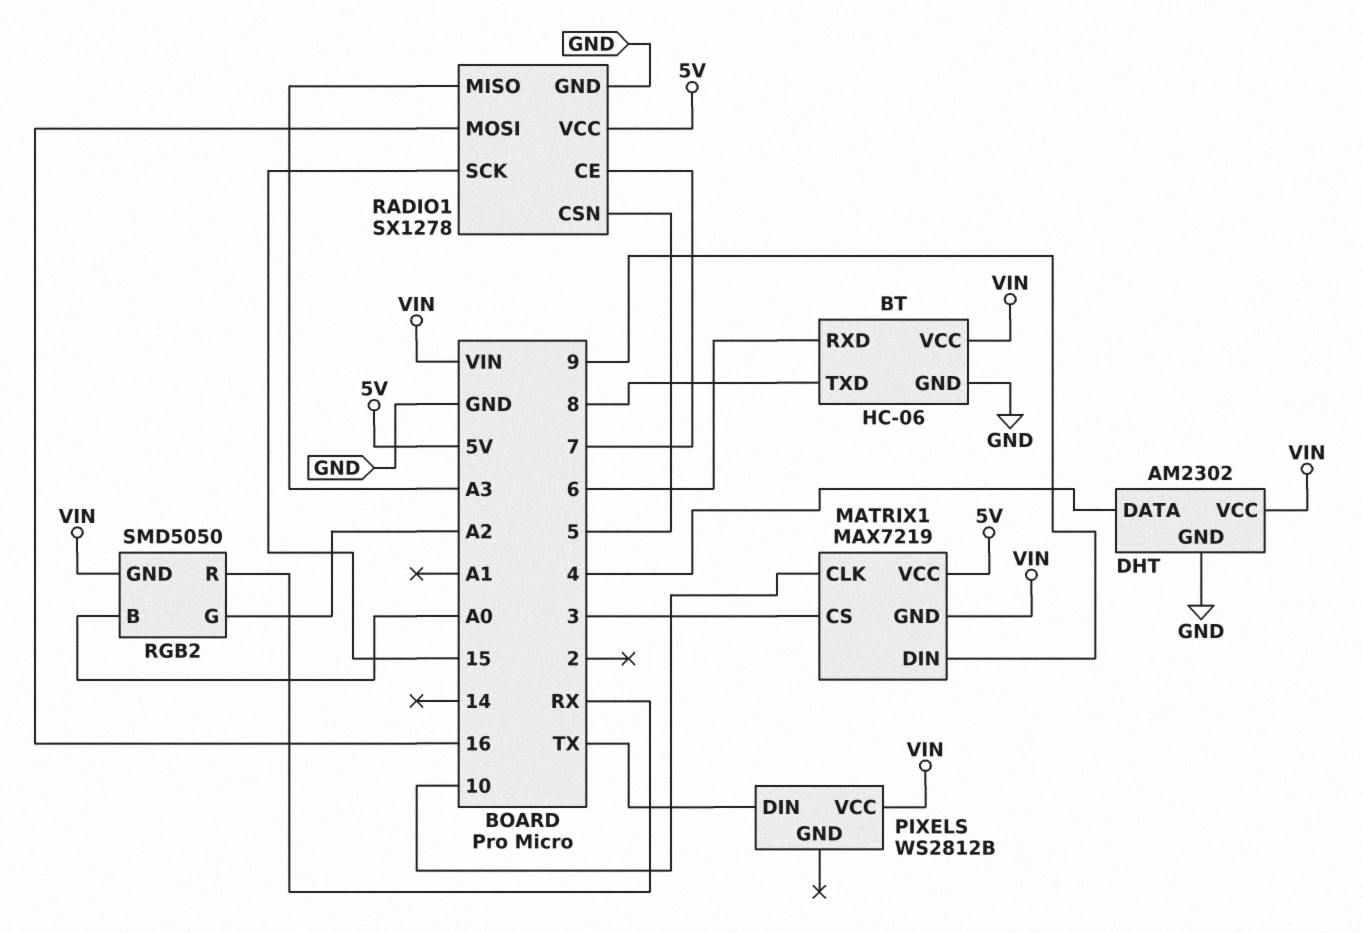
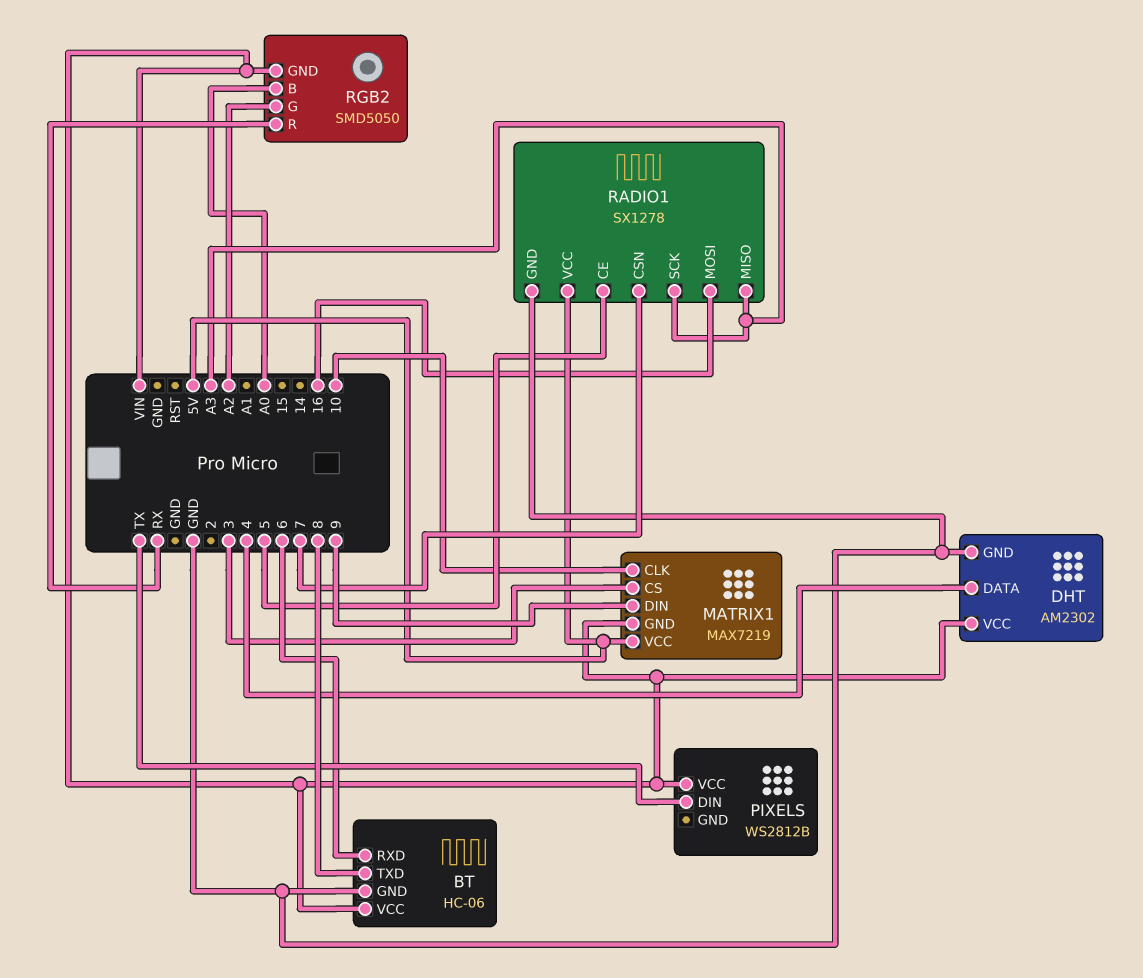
RADIO1 pin CE: 7 -> 5
RADIO1 pin CSN: 5 -> 7
RADIO1 pin SCK: 15 -> A3

